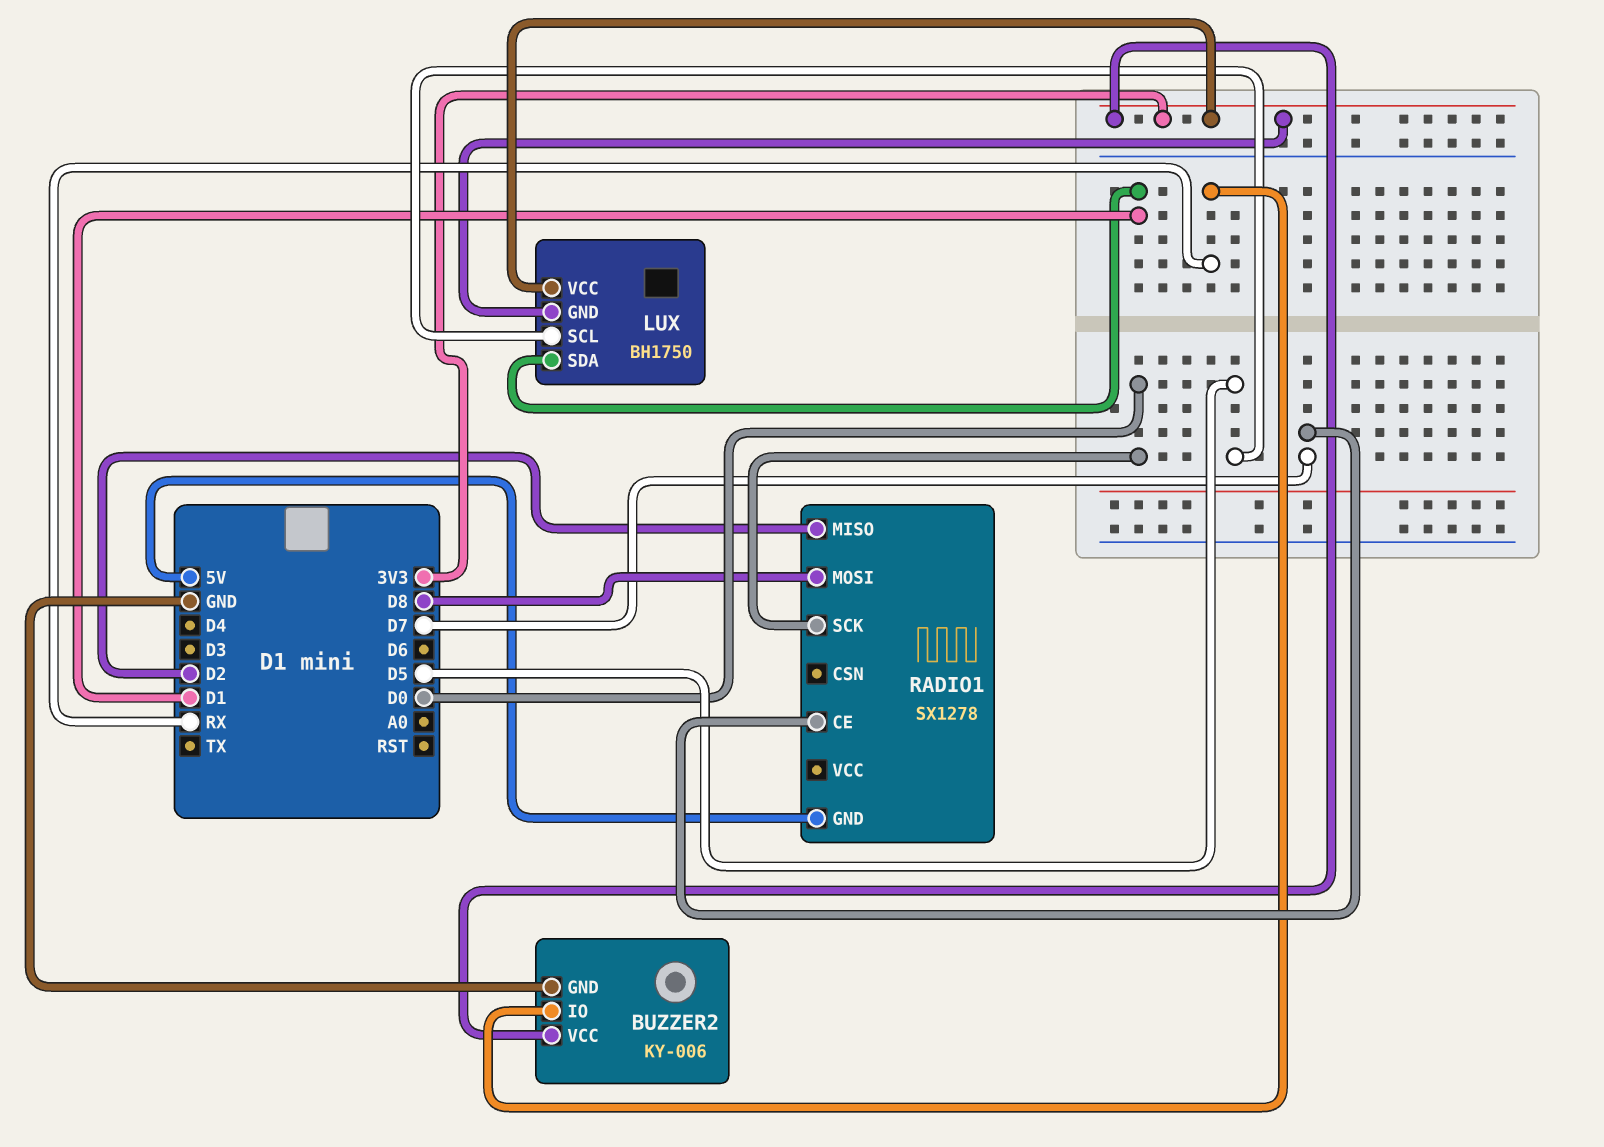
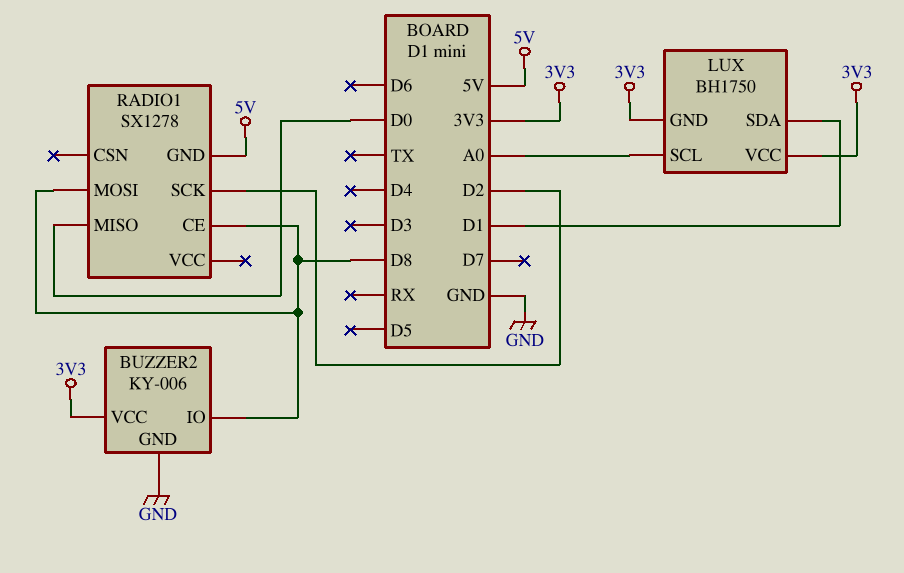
BUZZER2 pin IO: RX -> D8
LUX pin SCL: D5 -> A0
RADIO1 pin CE: D7 -> D8
RADIO1 pin MISO: D2 -> D0
RADIO1 pin SCK: D0 -> D2

